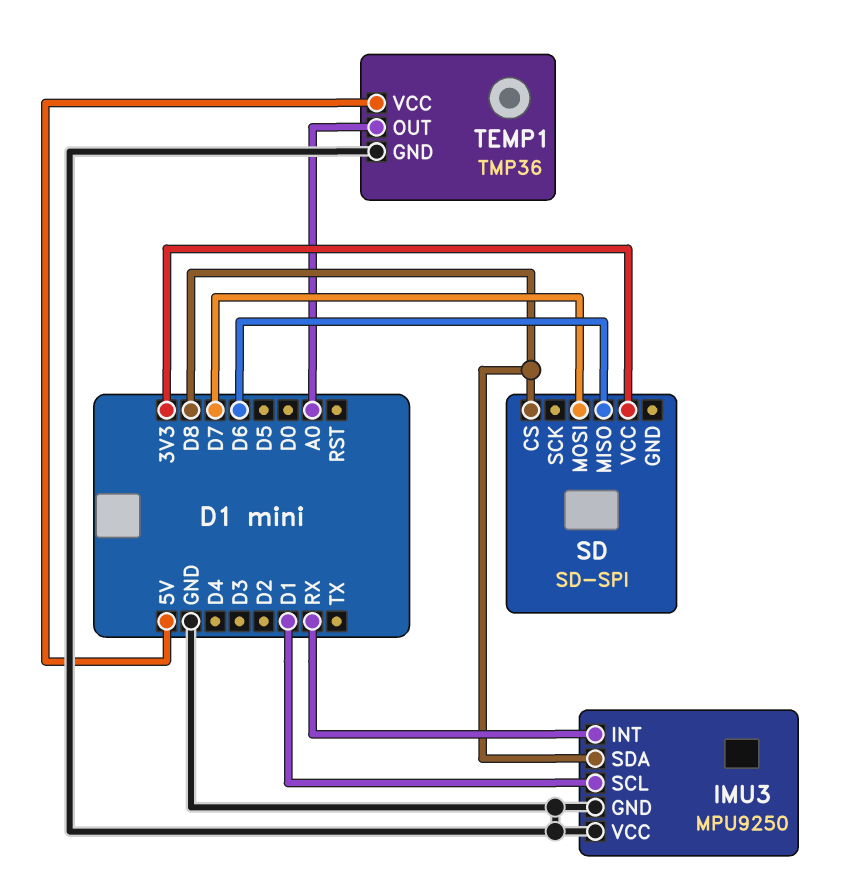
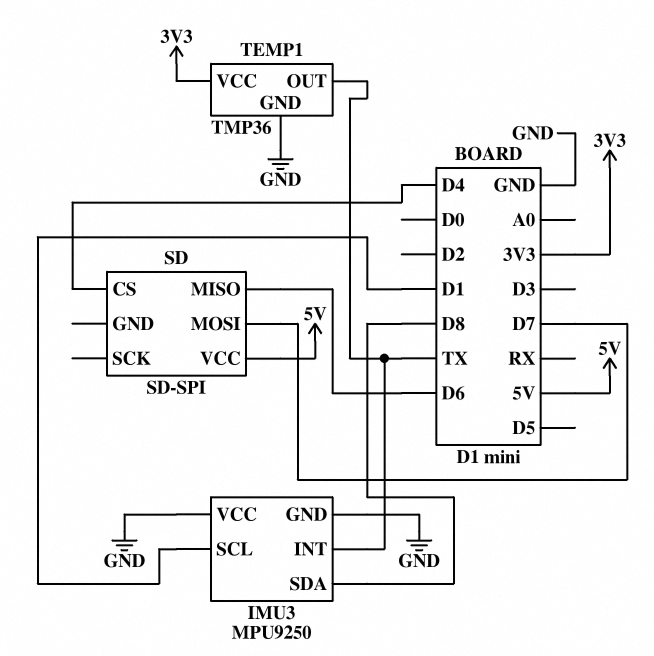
IMU3 pin INT: RX -> TX
SD pin CS: D8 -> D4
SD pin VCC: 3V3 -> 5V
TEMP1 pin OUT: A0 -> TX
TEMP1 pin VCC: 5V -> 3V3

